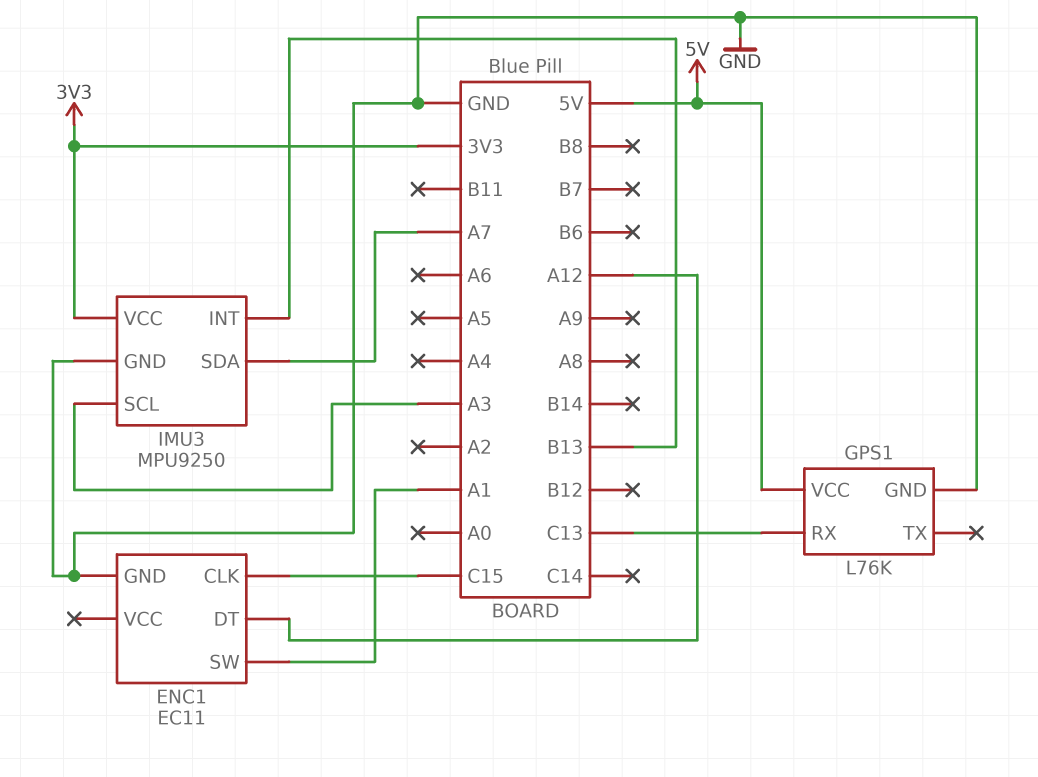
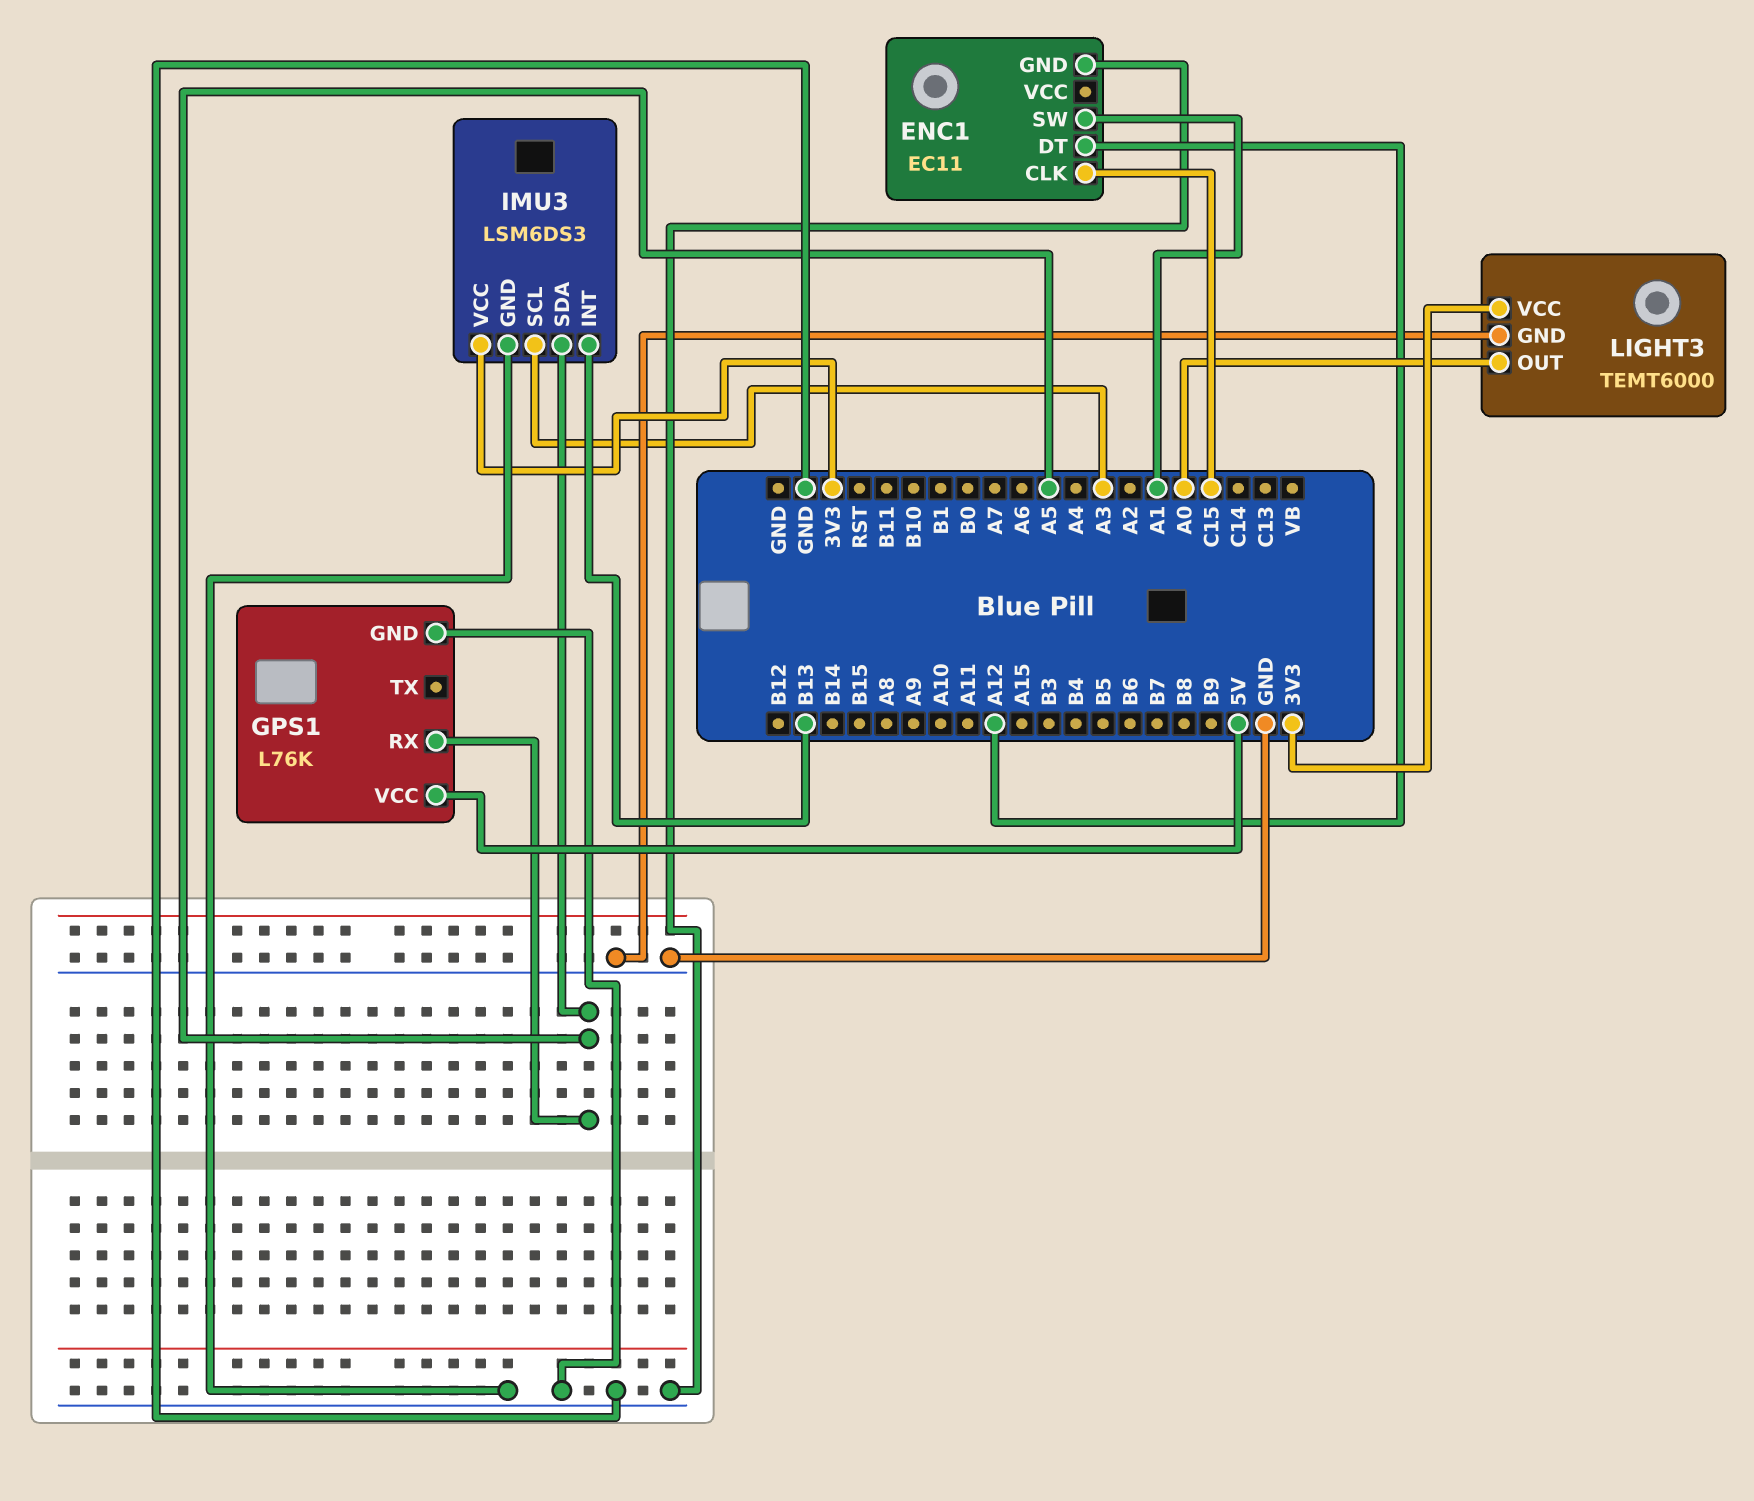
GPS1 pin RX: C13 -> A5
IMU3: MPU9250 -> LSM6DS3
IMU3 pin SDA: A7 -> A5
LIGHT3: none -> TEMT6000
LIGHT3 pin GND: none -> GND
LIGHT3 pin OUT: none -> A0
LIGHT3 pin VCC: none -> 3V3

